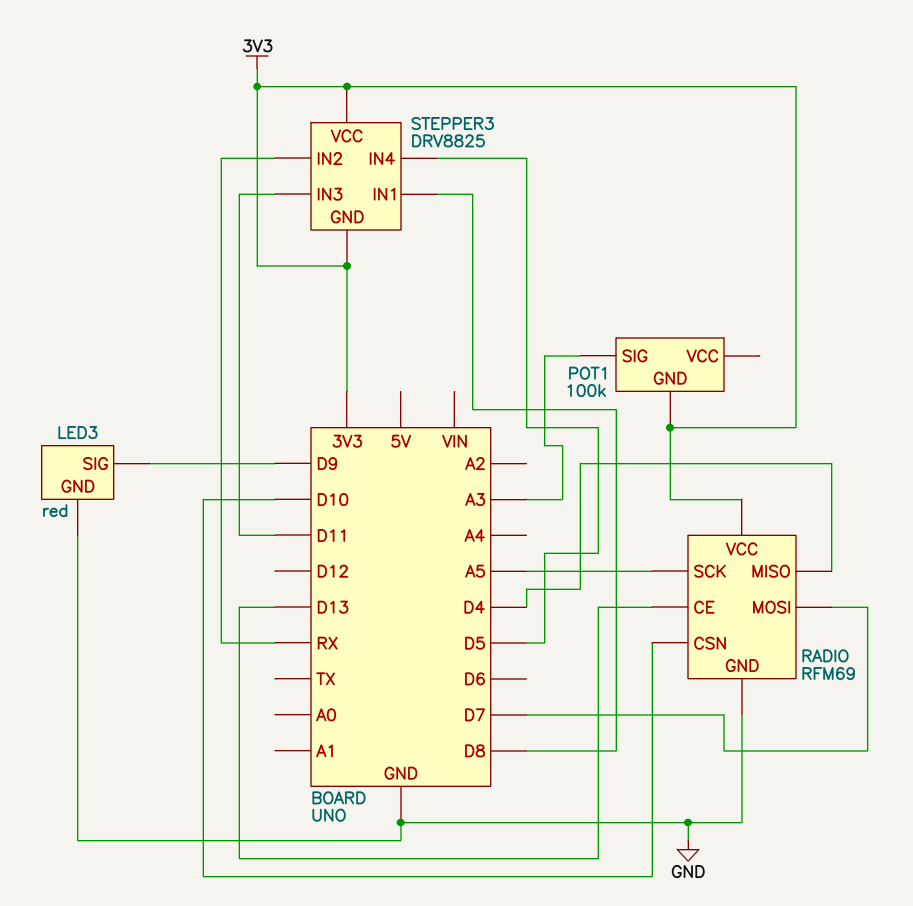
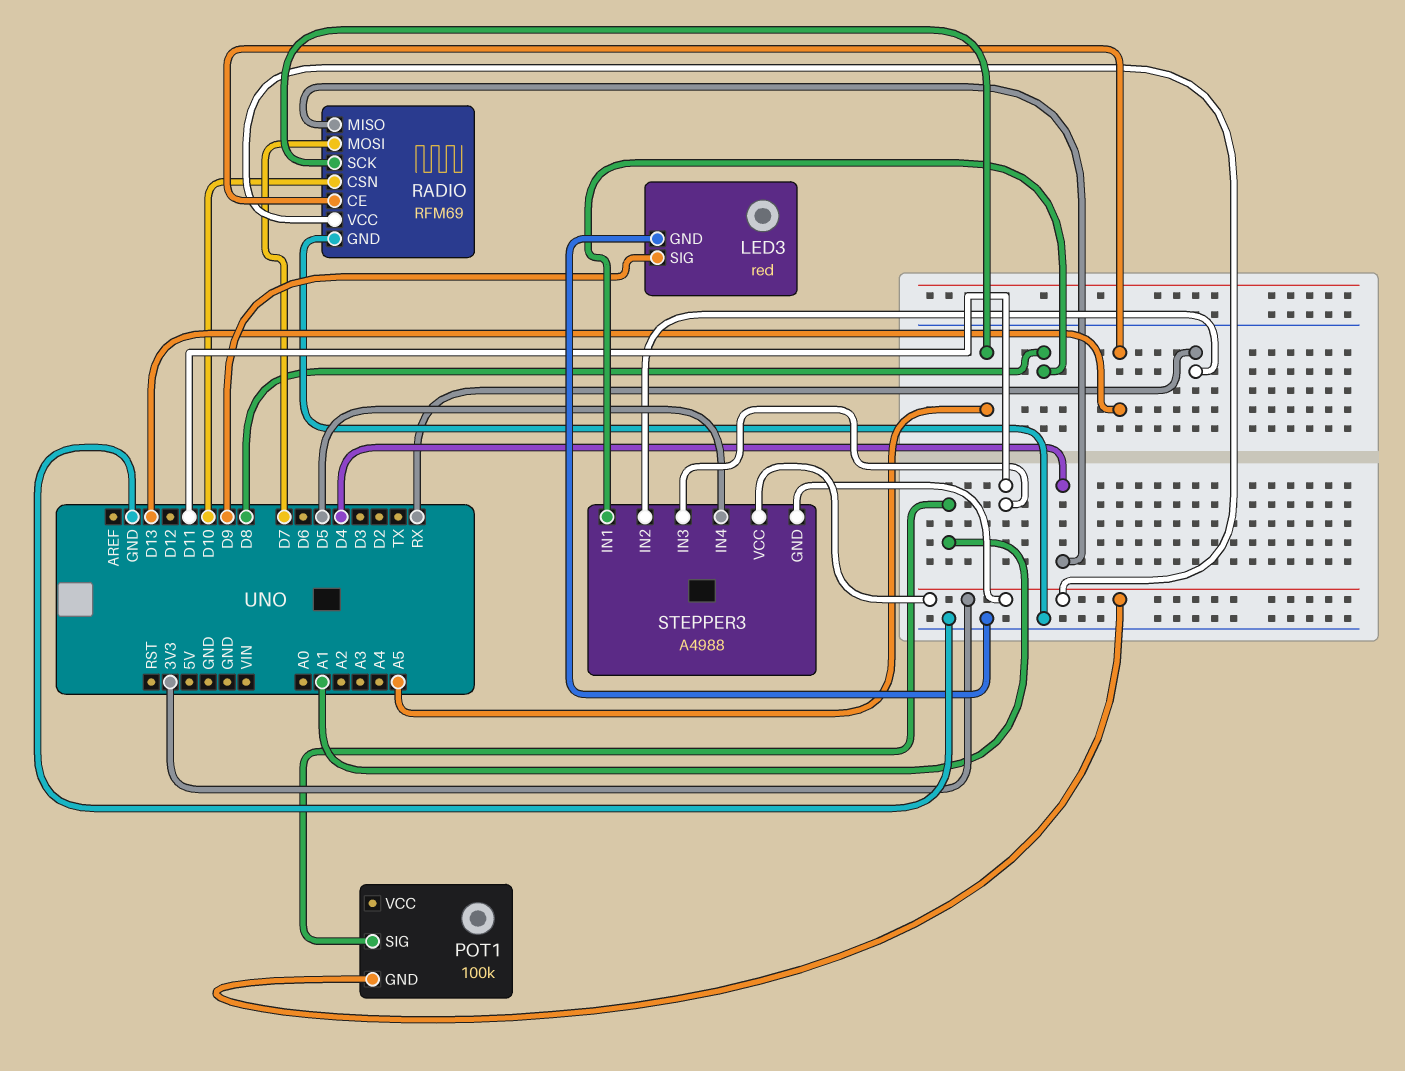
POT1 pin SIG: A3 -> A1
STEPPER3: DRV8825 -> A4988

